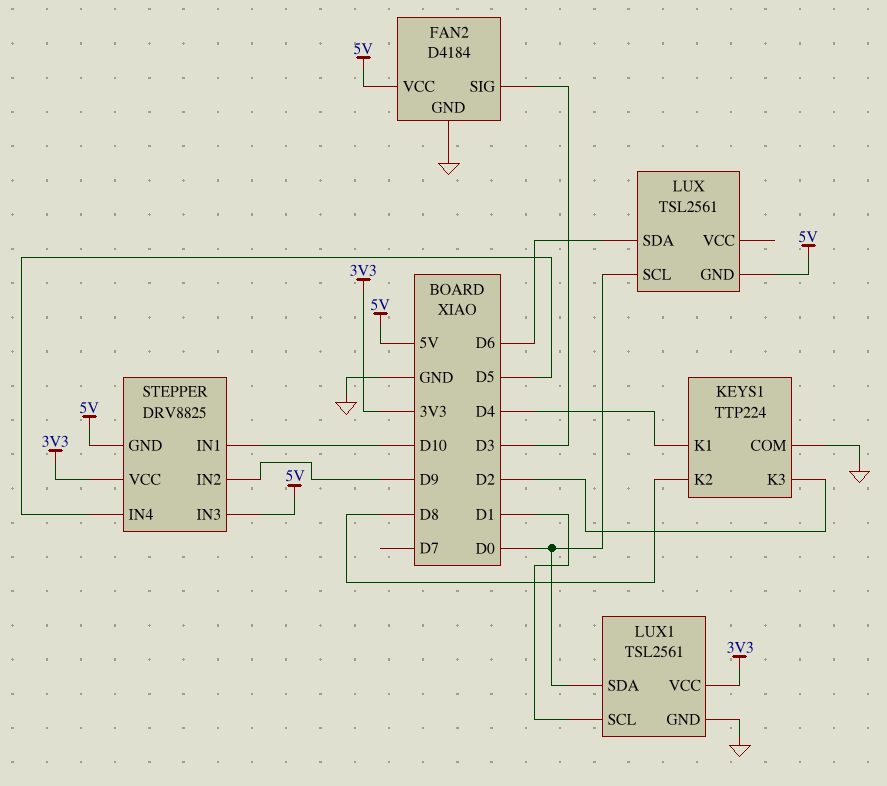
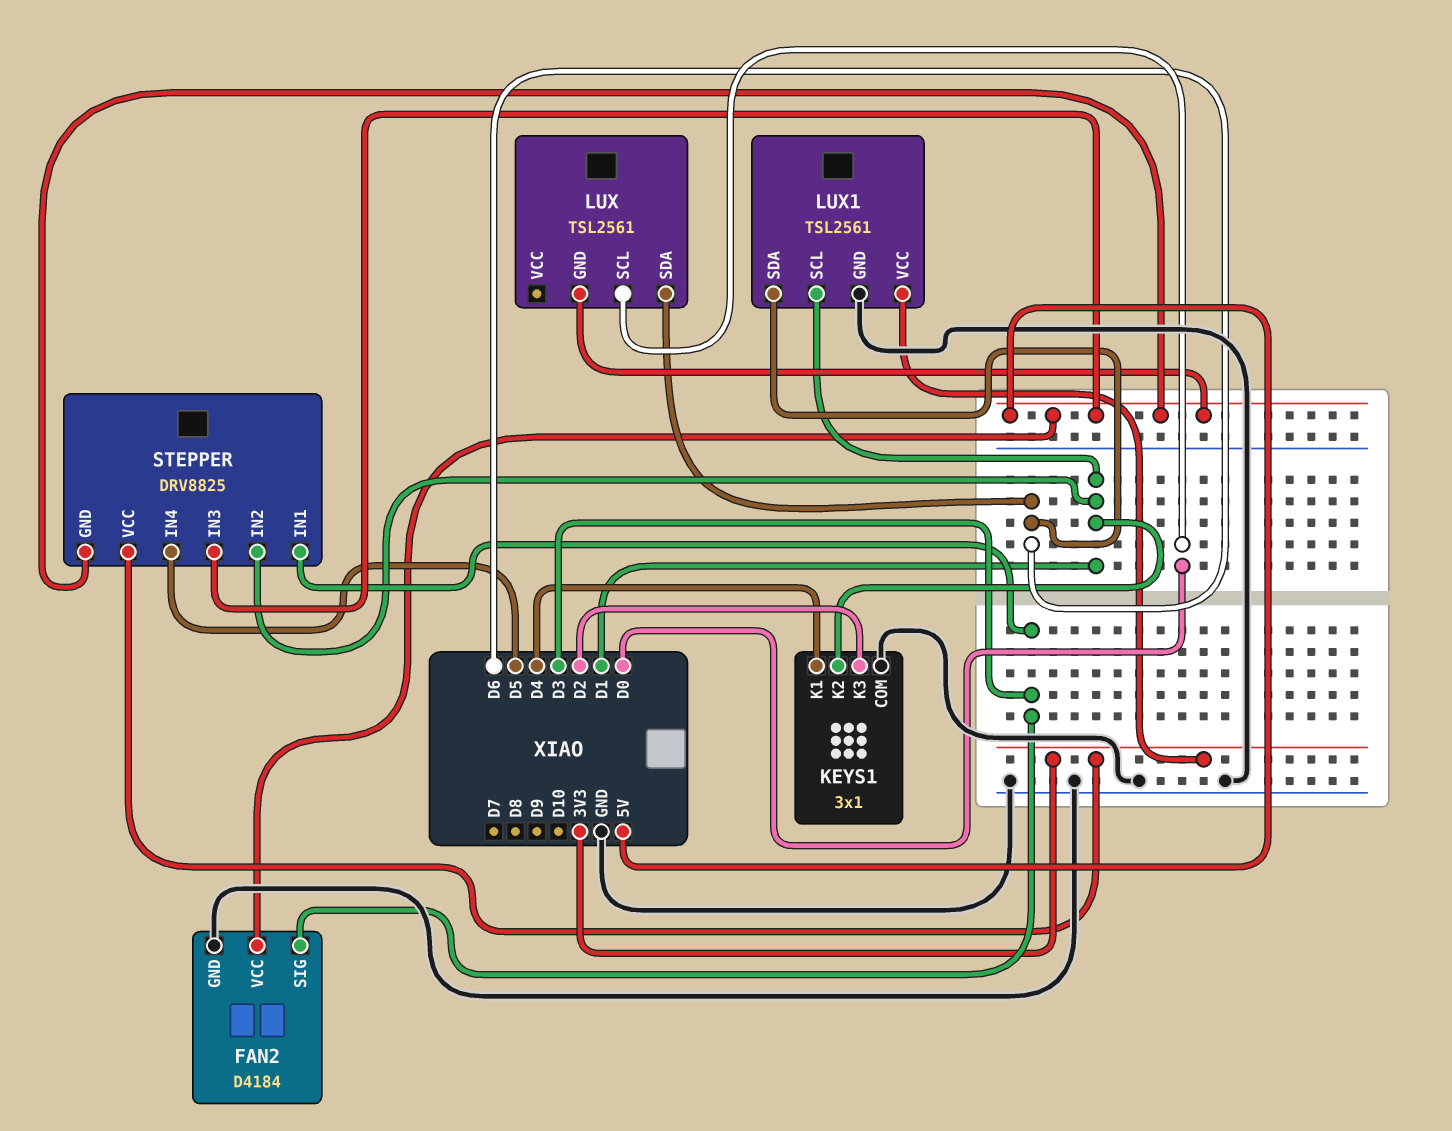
KEYS1: TTP224 -> 3x1
KEYS1 pin K2: D8 -> D1
LUX1 pin SDA: D0 -> D6
STEPPER pin IN1: D10 -> D3
STEPPER pin IN2: D9 -> D1

